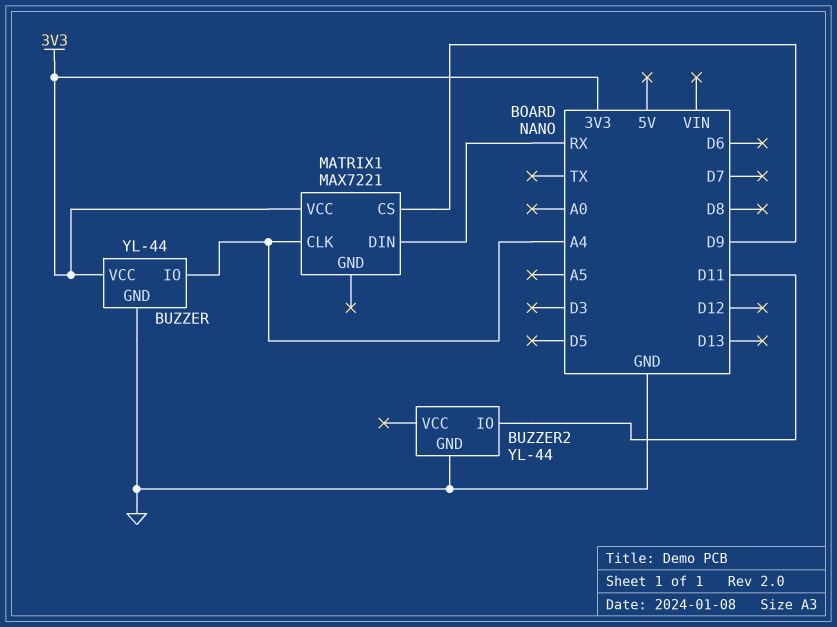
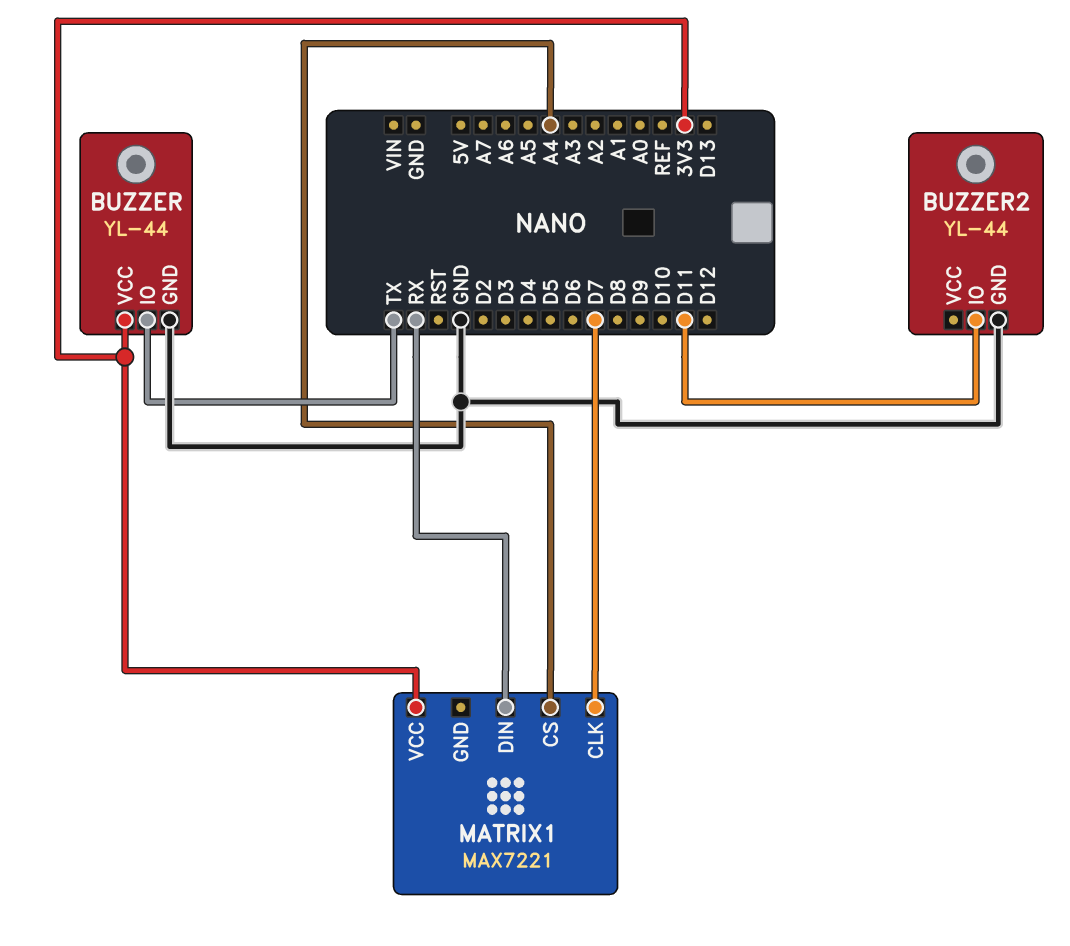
BUZZER pin IO: A4 -> TX
MATRIX1 pin CLK: A4 -> D7
MATRIX1 pin CS: D9 -> A4

